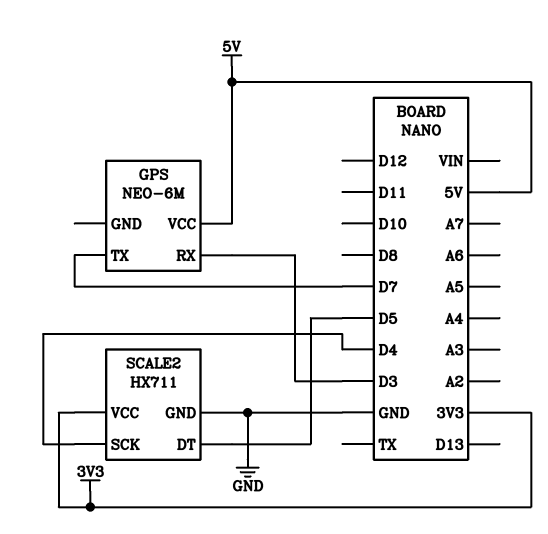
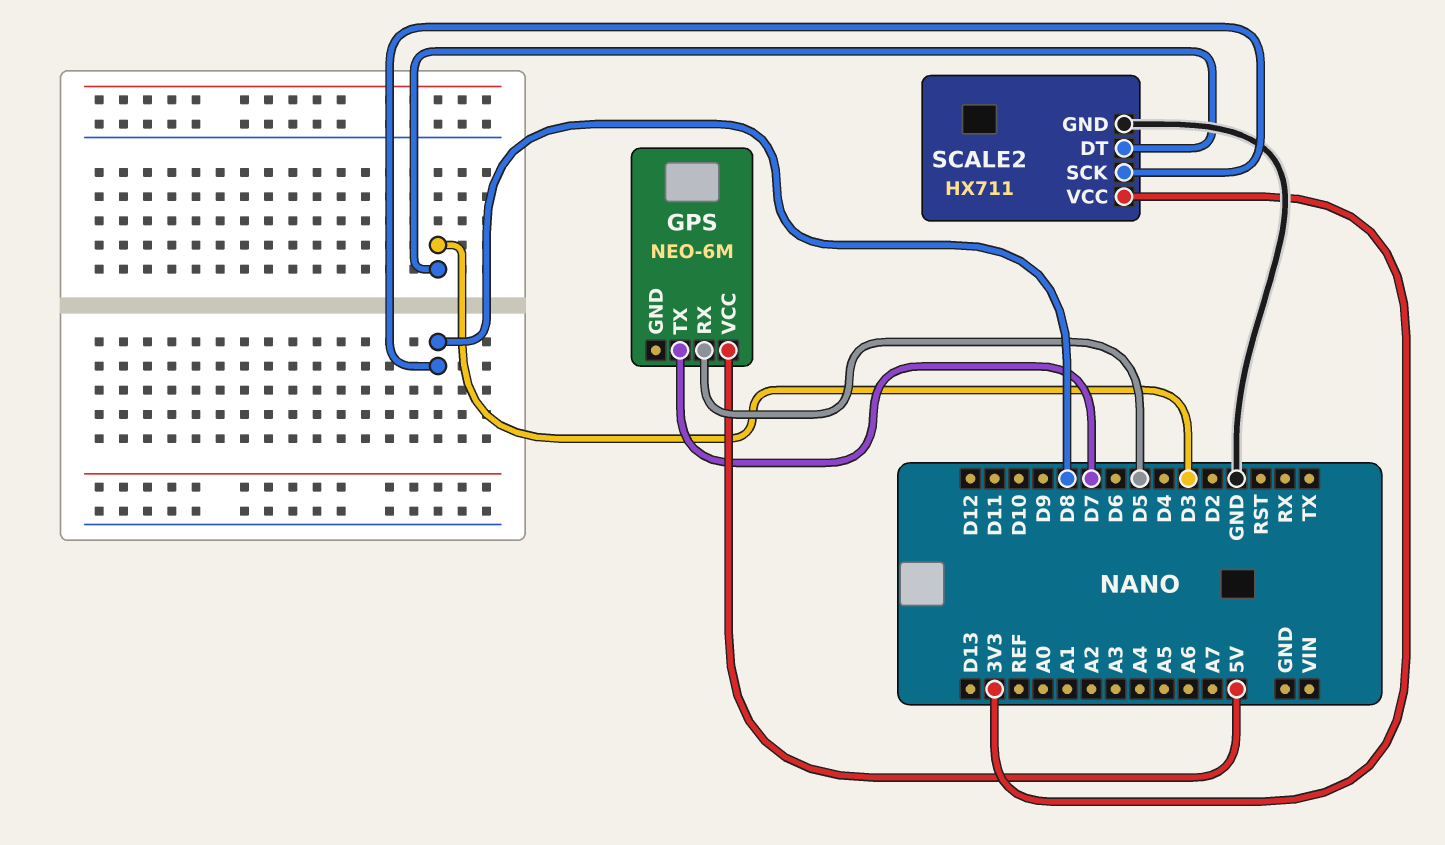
GPS pin RX: D3 -> D5
SCALE2 pin DT: D5 -> D3
SCALE2 pin SCK: D4 -> D8

